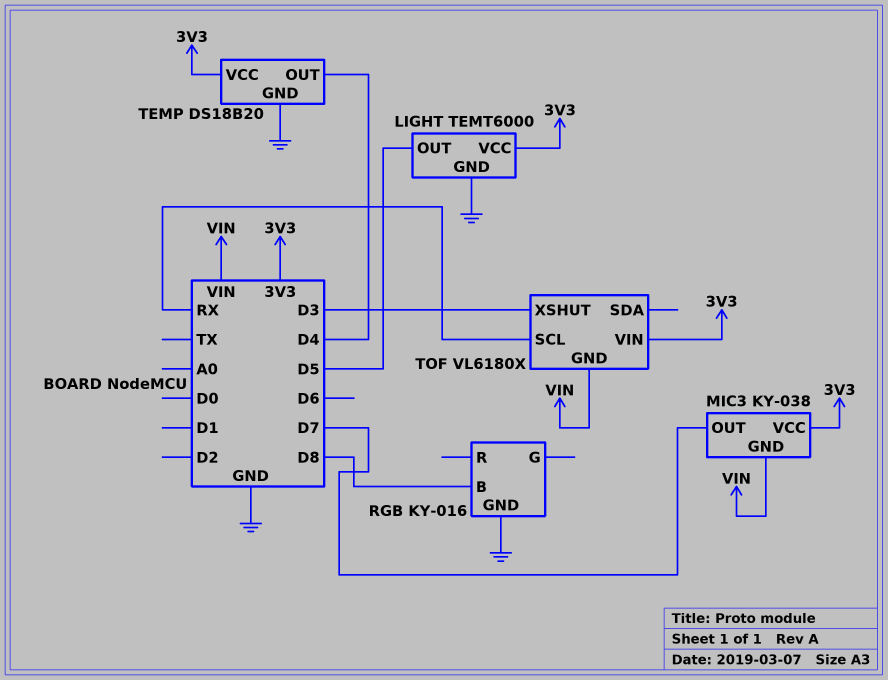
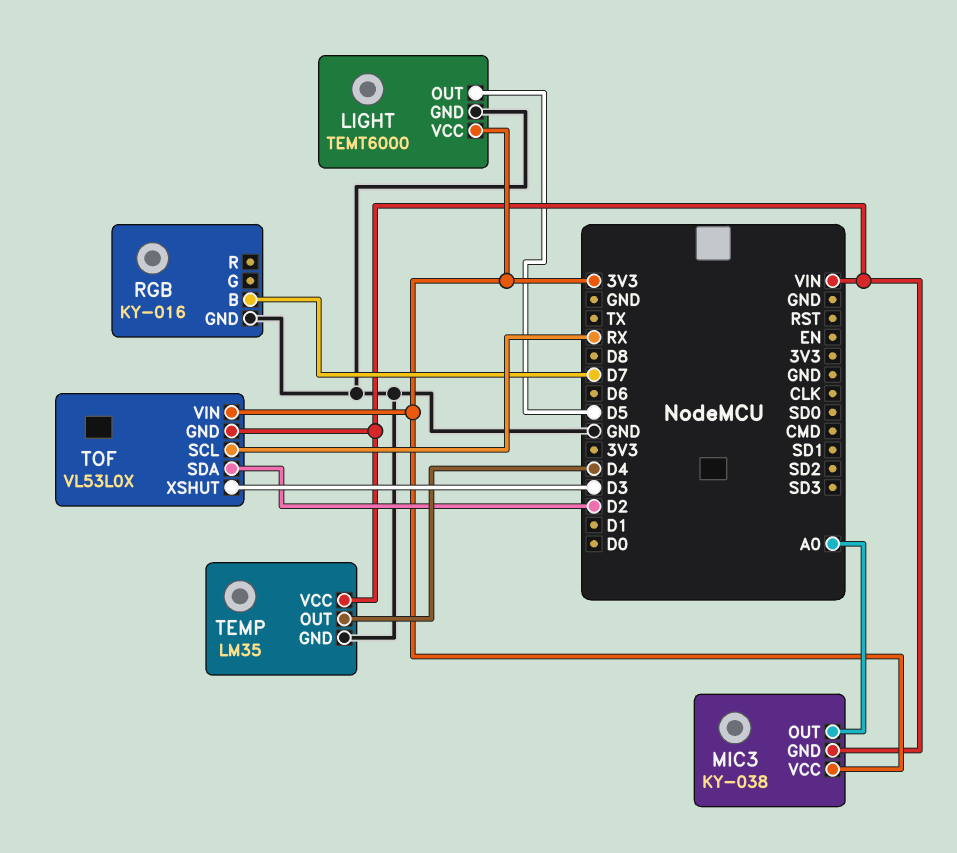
MIC3 pin OUT: D7 -> A0
RGB pin B: D8 -> D7
TEMP: DS18B20 -> LM35
TEMP pin VCC: 3V3 -> VIN
TOF: VL6180X -> VL53L0X
TOF pin SDA: none -> D2

